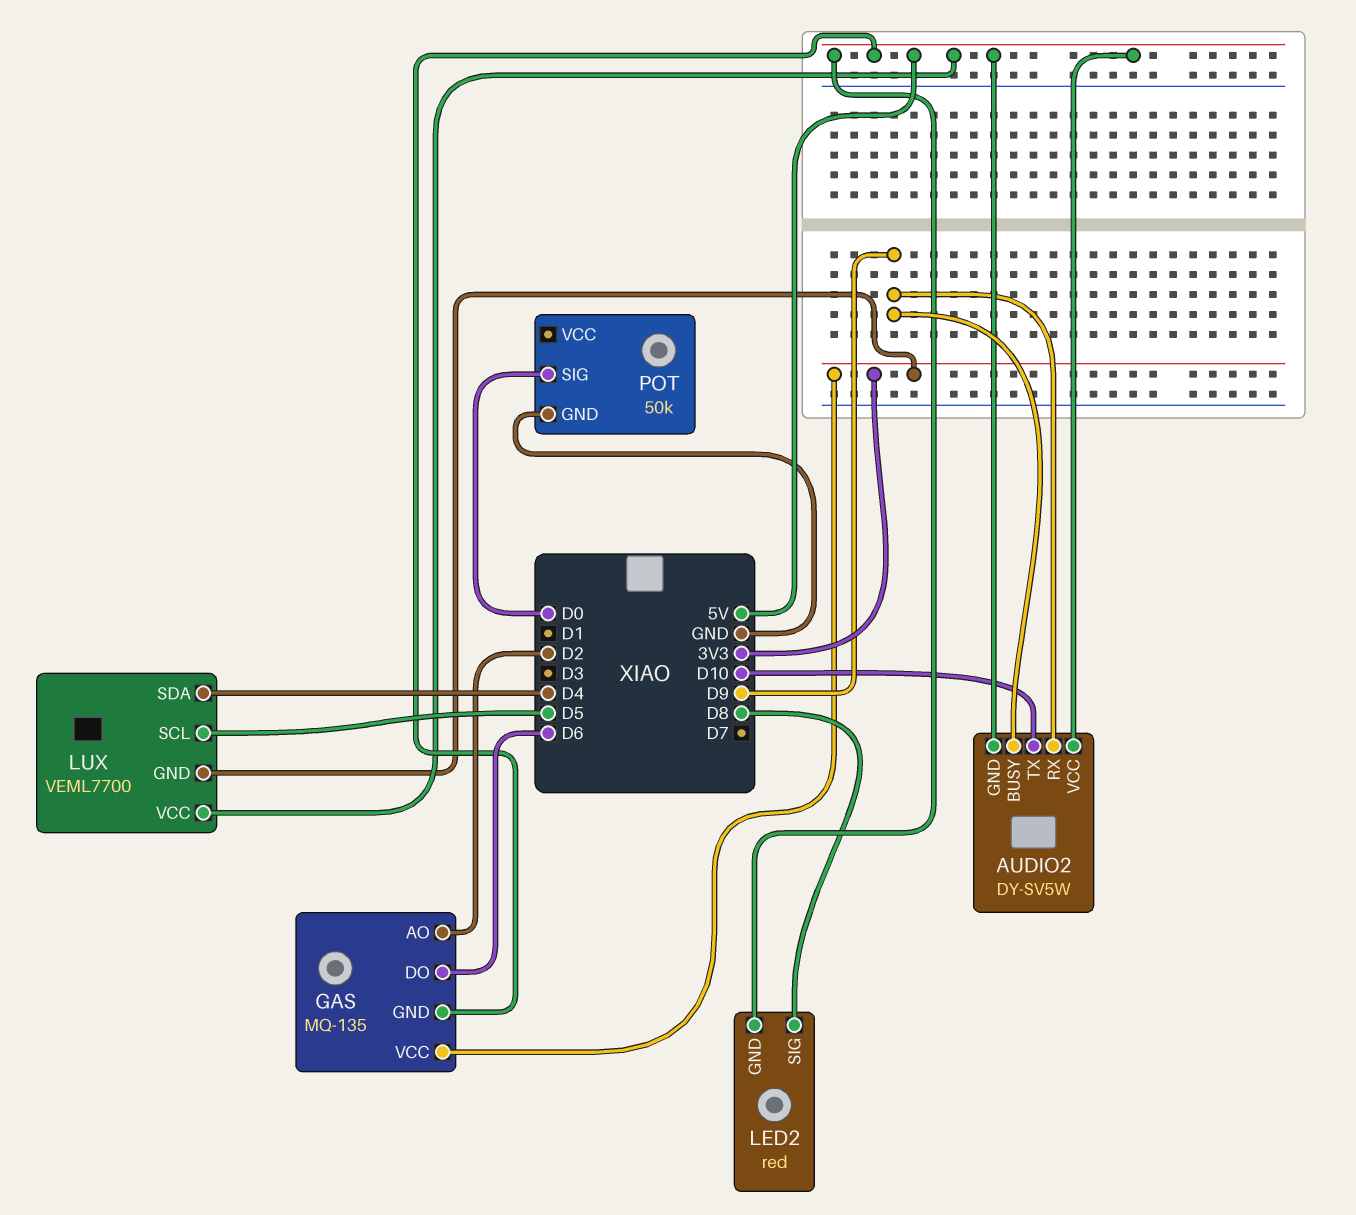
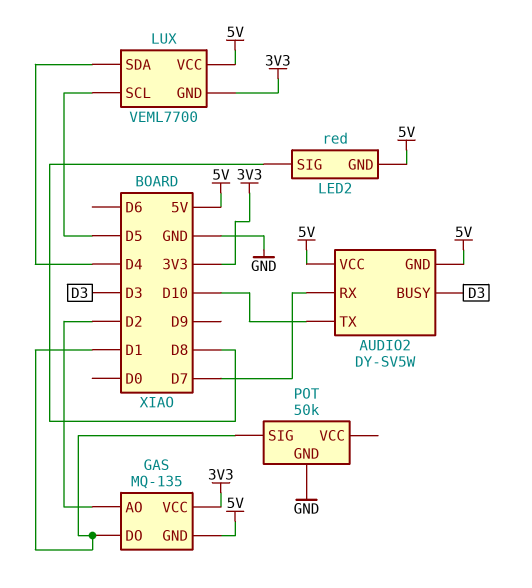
AUDIO2 pin BUSY: D9 -> D3
AUDIO2 pin RX: D9 -> D7
GAS pin DO: D6 -> D1
POT pin SIG: D0 -> D1

